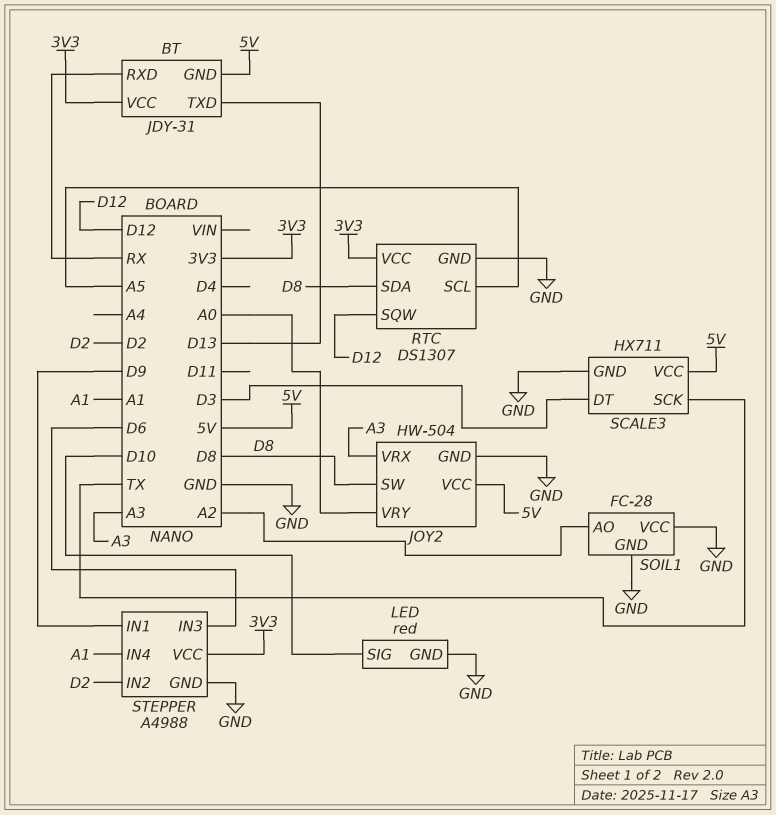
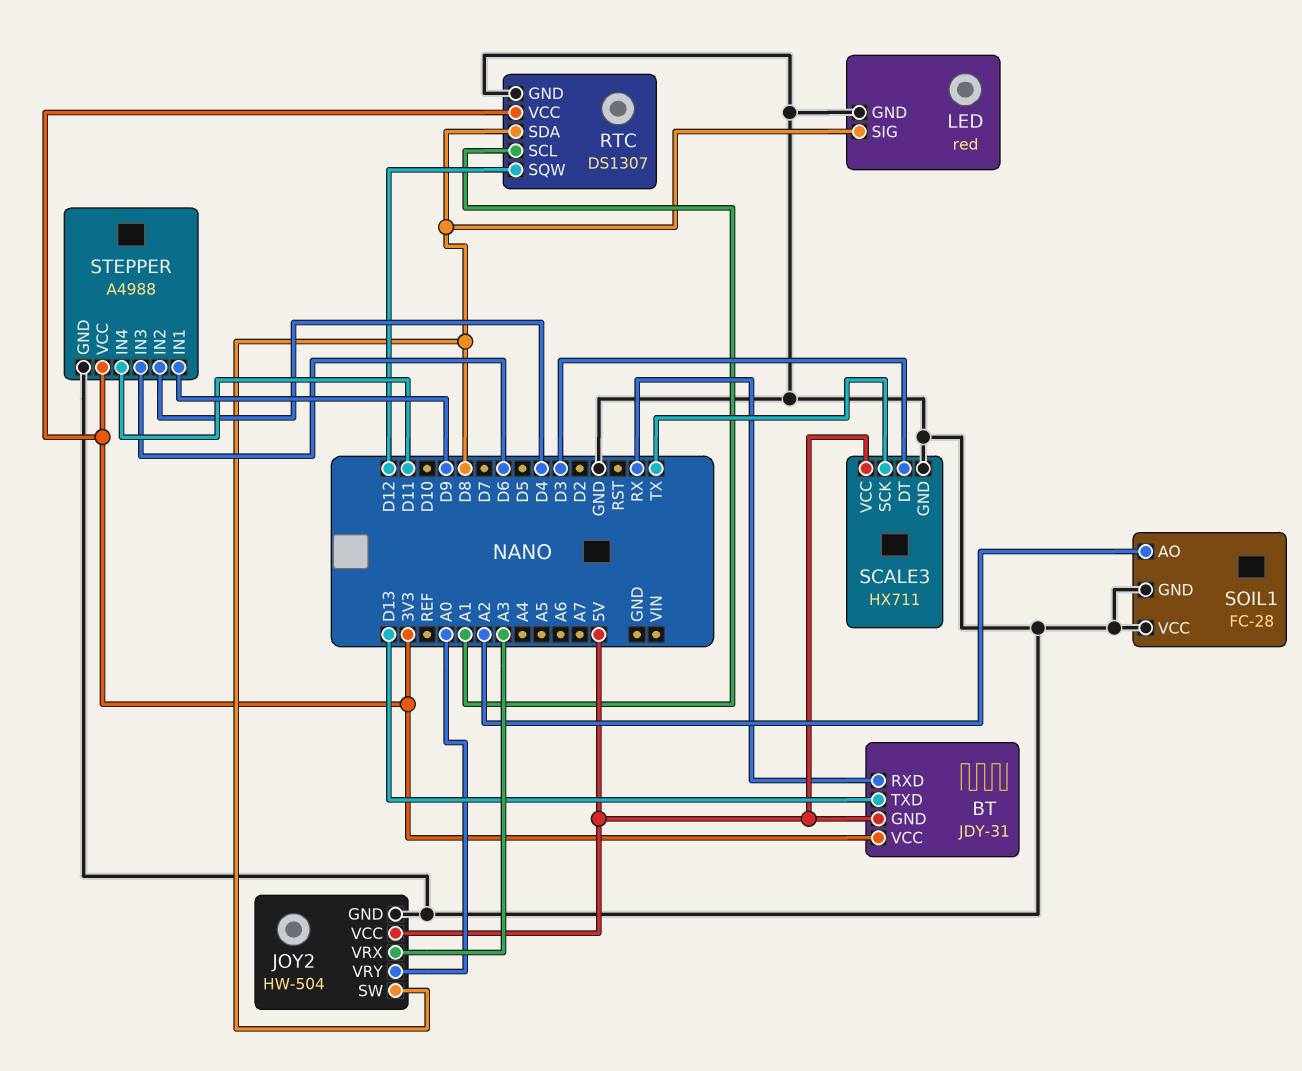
LED pin SIG: D10 -> D8
RTC pin SCL: A5 -> A1
STEPPER pin IN2: D2 -> D4
STEPPER pin IN4: A1 -> D11

